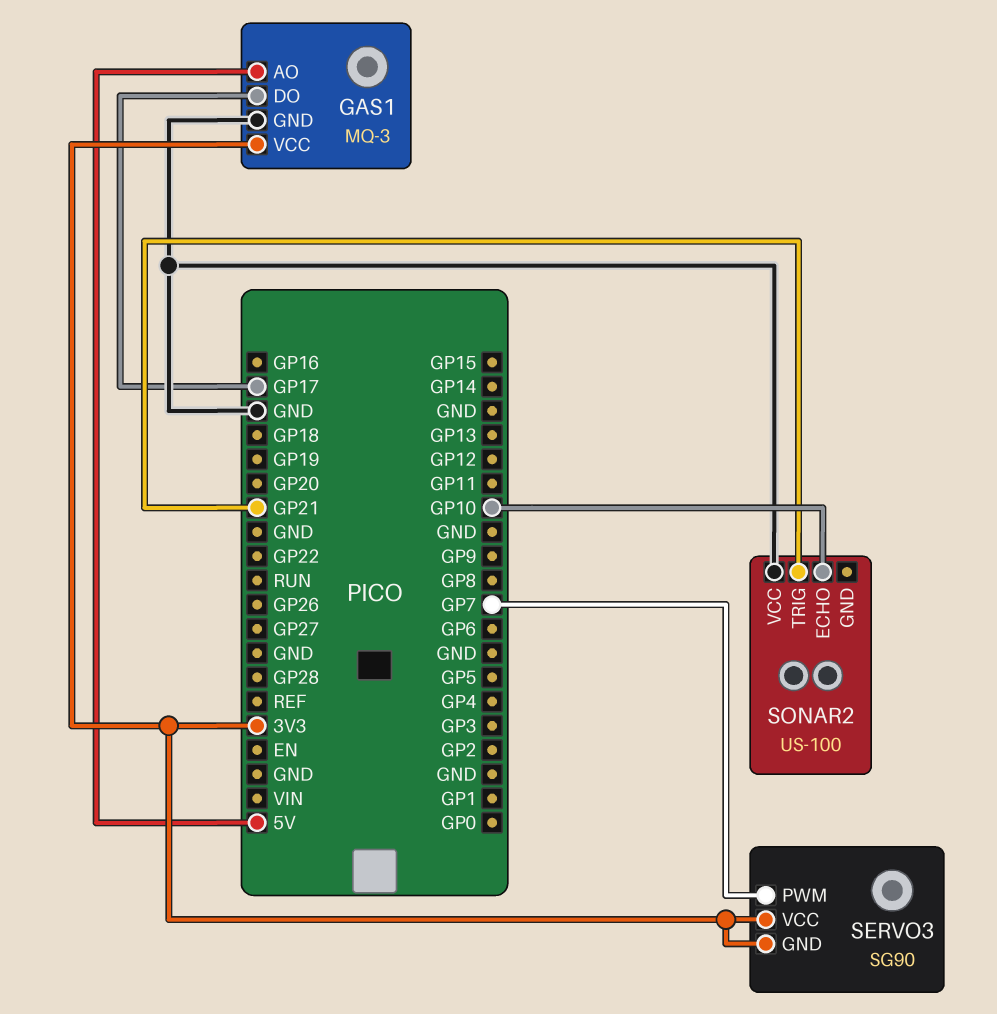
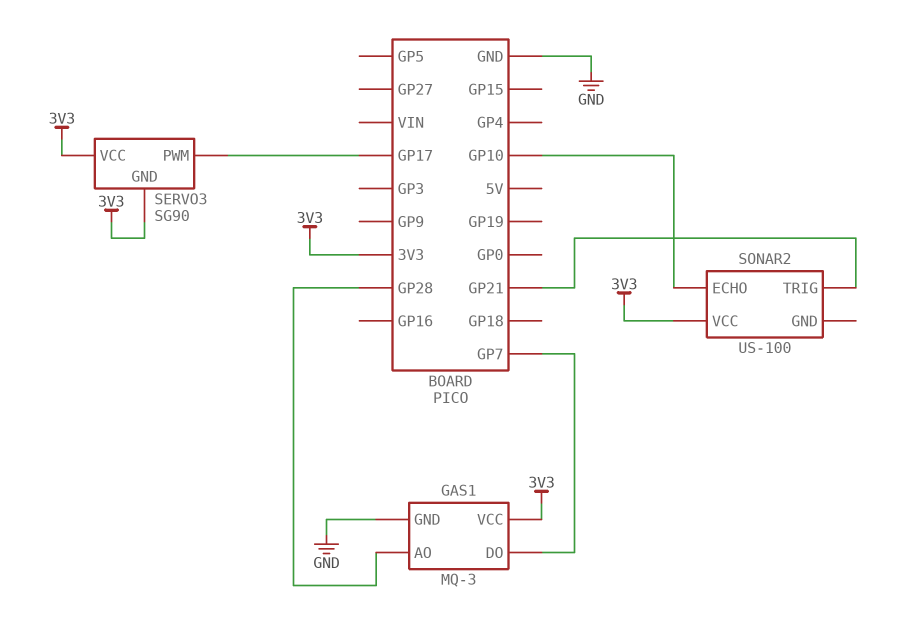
GAS1 pin AO: 5V -> GP28
GAS1 pin DO: GP17 -> GP7
SERVO3 pin PWM: GP7 -> GP17
SONAR2 pin VCC: GND -> 3V3

